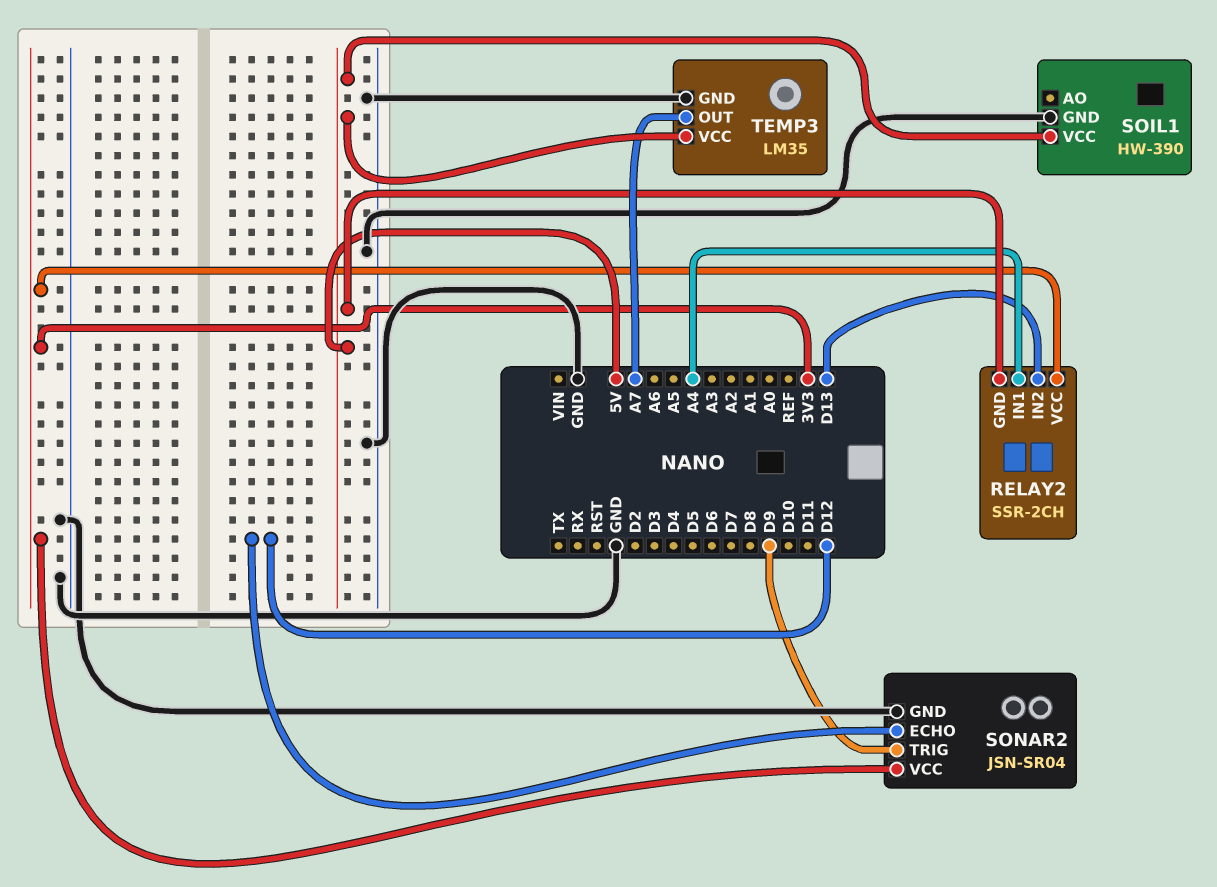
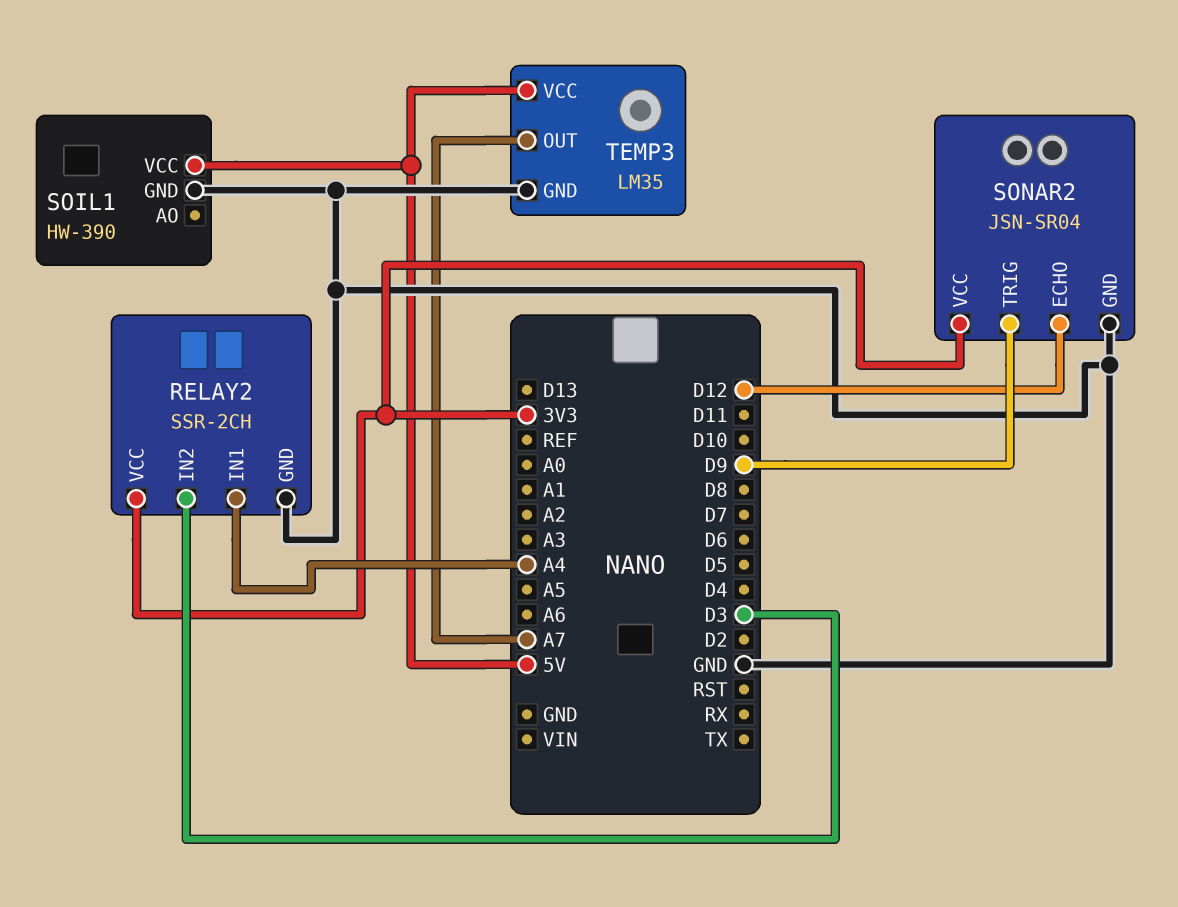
RELAY2 pin GND: 5V -> GND
RELAY2 pin IN2: D13 -> D3

